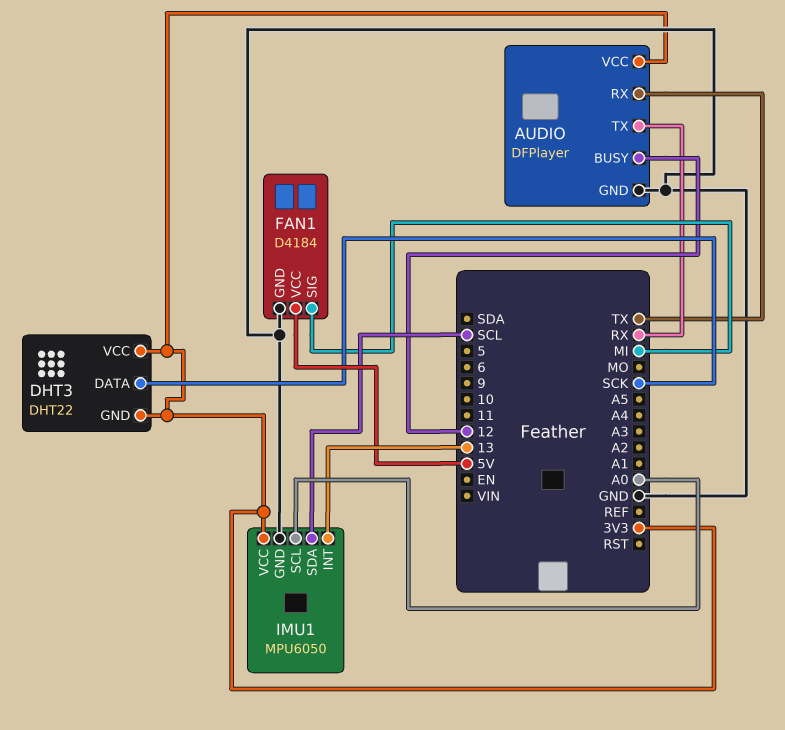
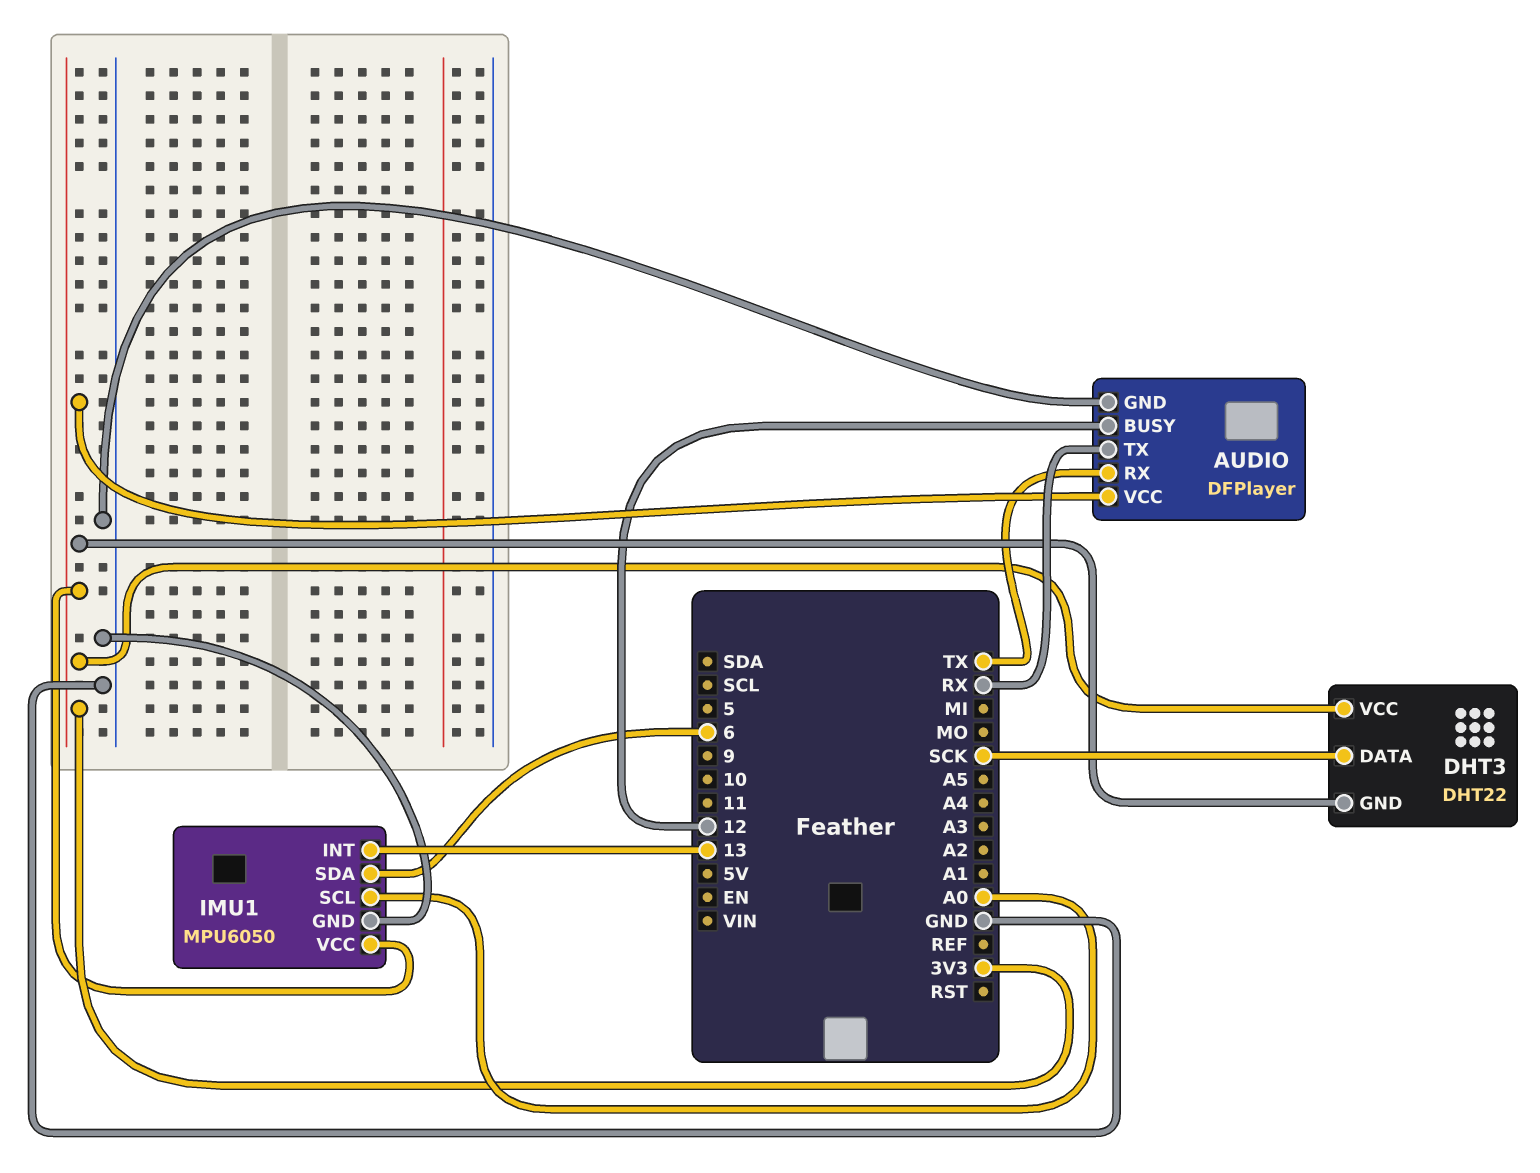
FAN1: D4184 -> none
FAN1 pin GND: GND -> none
FAN1 pin SIG: MI -> none
FAN1 pin VCC: 5V -> none
IMU1 pin SDA: SCL -> 6

